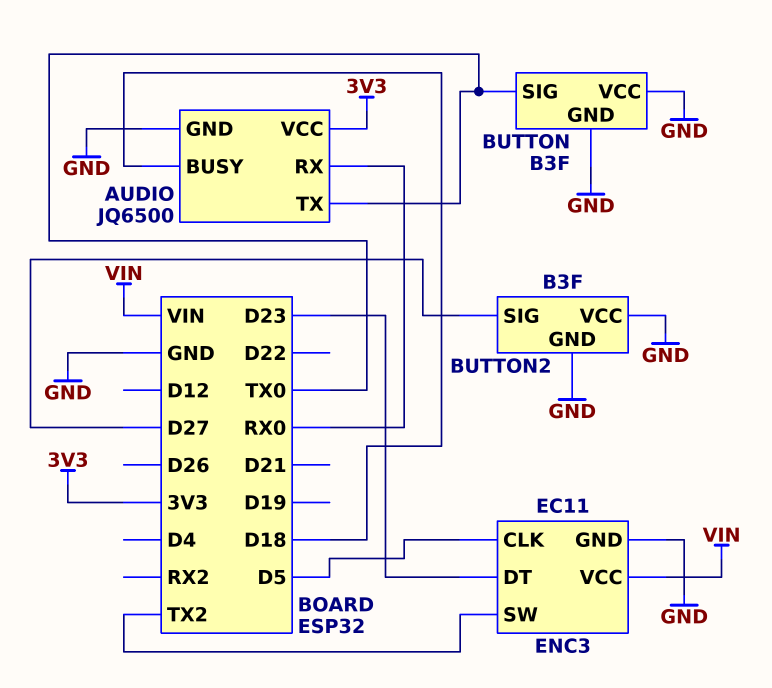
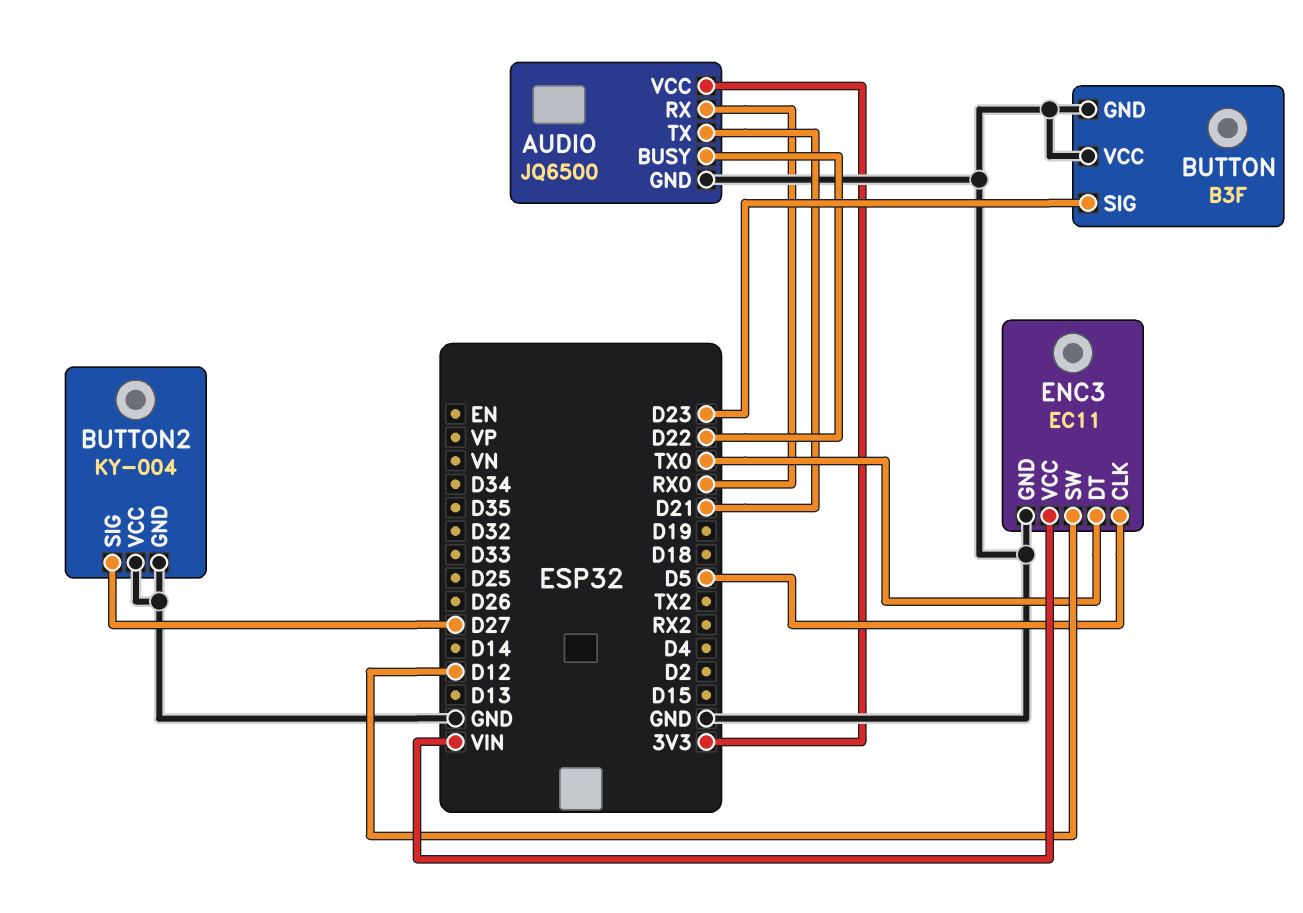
AUDIO pin BUSY: D18 -> D22
AUDIO pin TX: TX0 -> D21
BUTTON pin SIG: TX0 -> D23
BUTTON2: B3F -> KY-004
ENC3 pin DT: D23 -> TX0
ENC3 pin SW: TX2 -> D12

